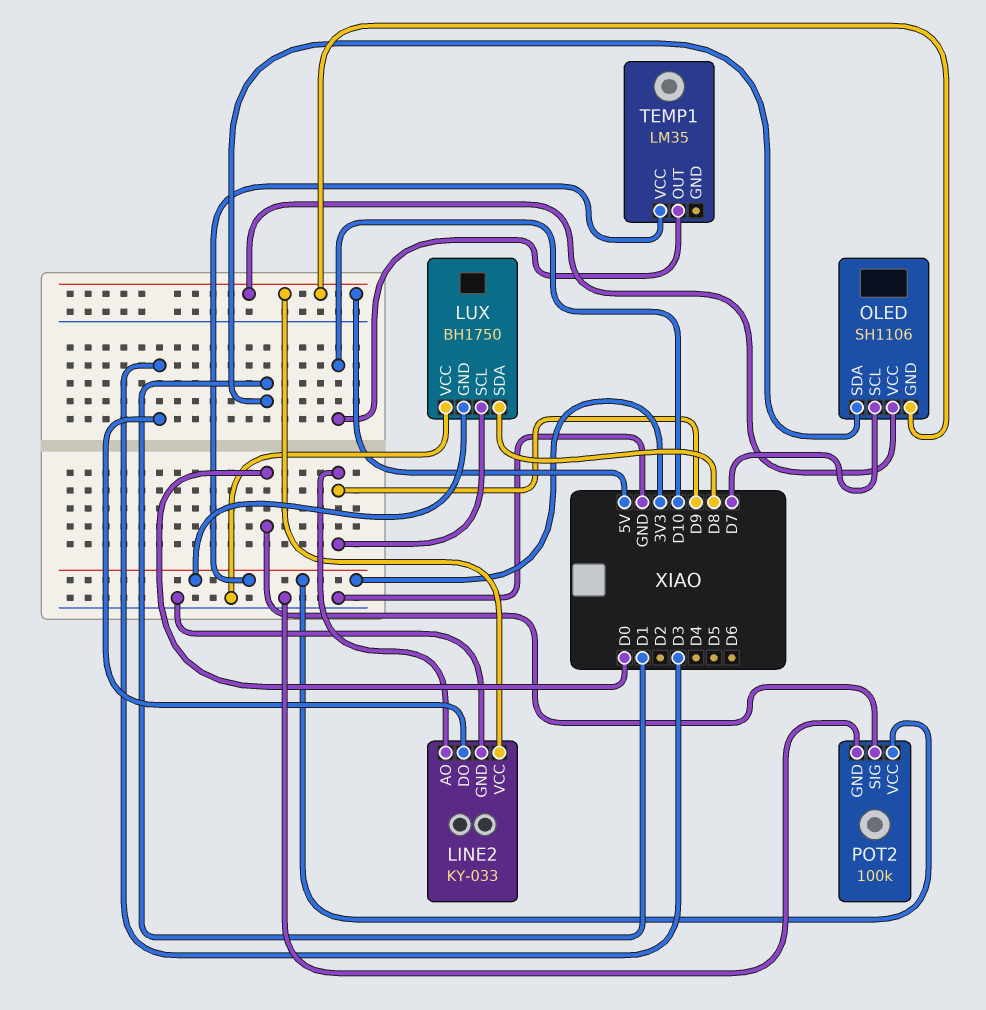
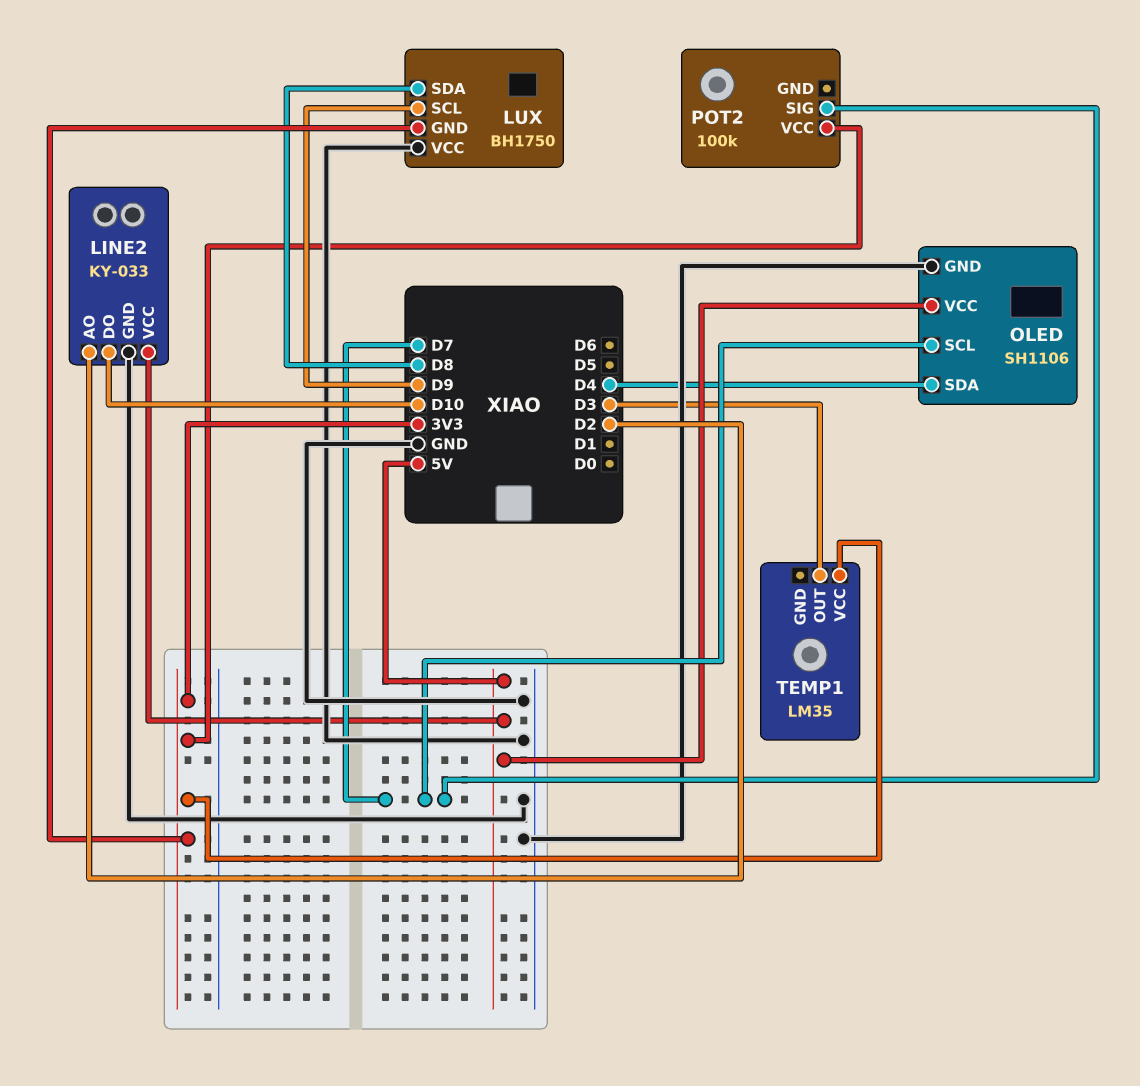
LINE2 pin AO: D9 -> D2
LINE2 pin DO: D3 -> D10
OLED pin GND: 5V -> GND
OLED pin SDA: D1 -> D4
POT2 pin GND: GND -> none
POT2 pin SIG: D0 -> D7
TEMP1 pin OUT: D10 -> D3

